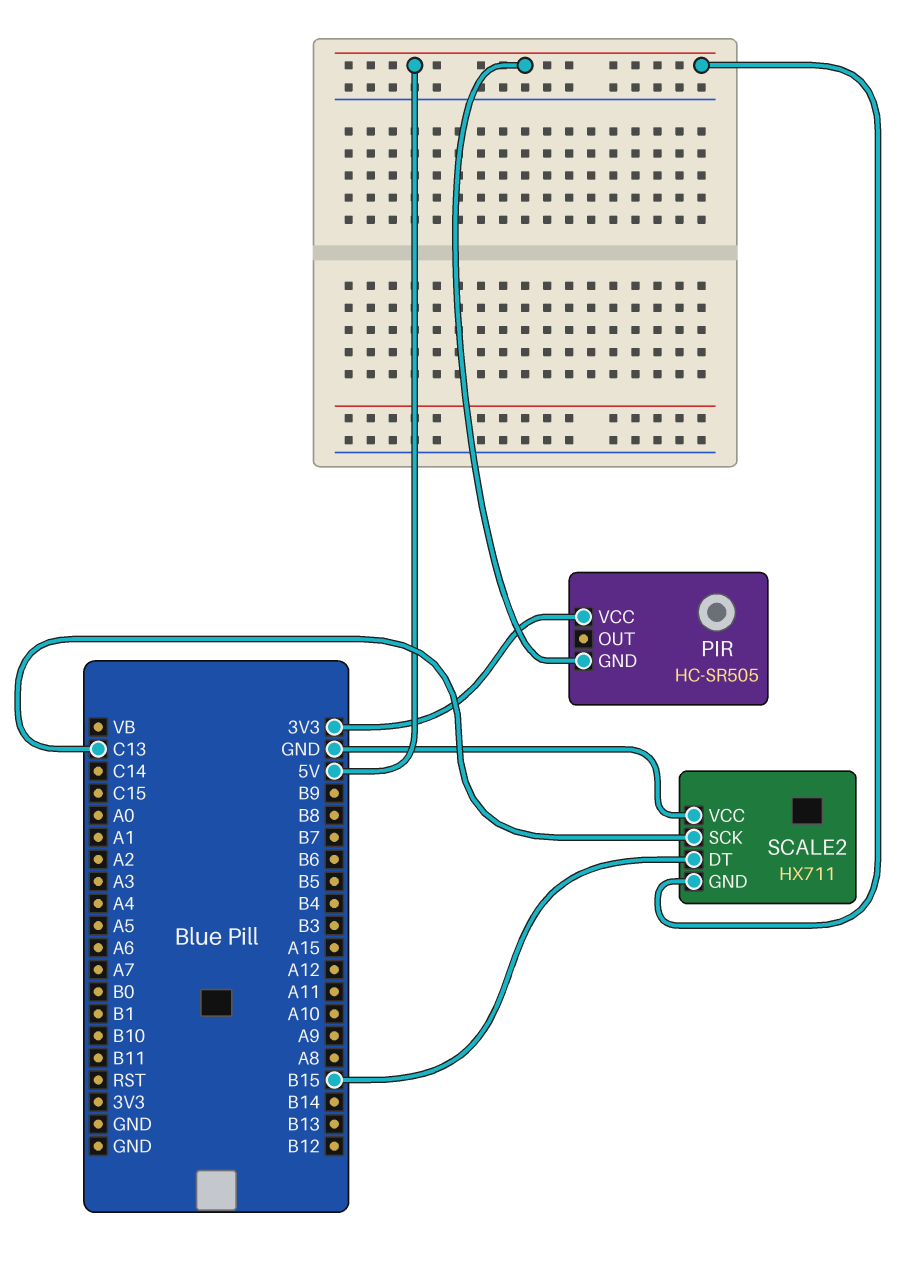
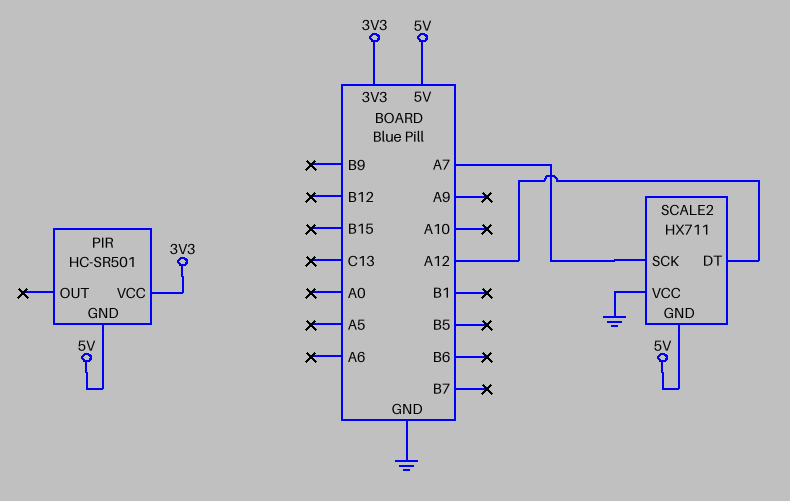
PIR: HC-SR505 -> HC-SR501
SCALE2 pin DT: B15 -> A12
SCALE2 pin SCK: C13 -> A7

